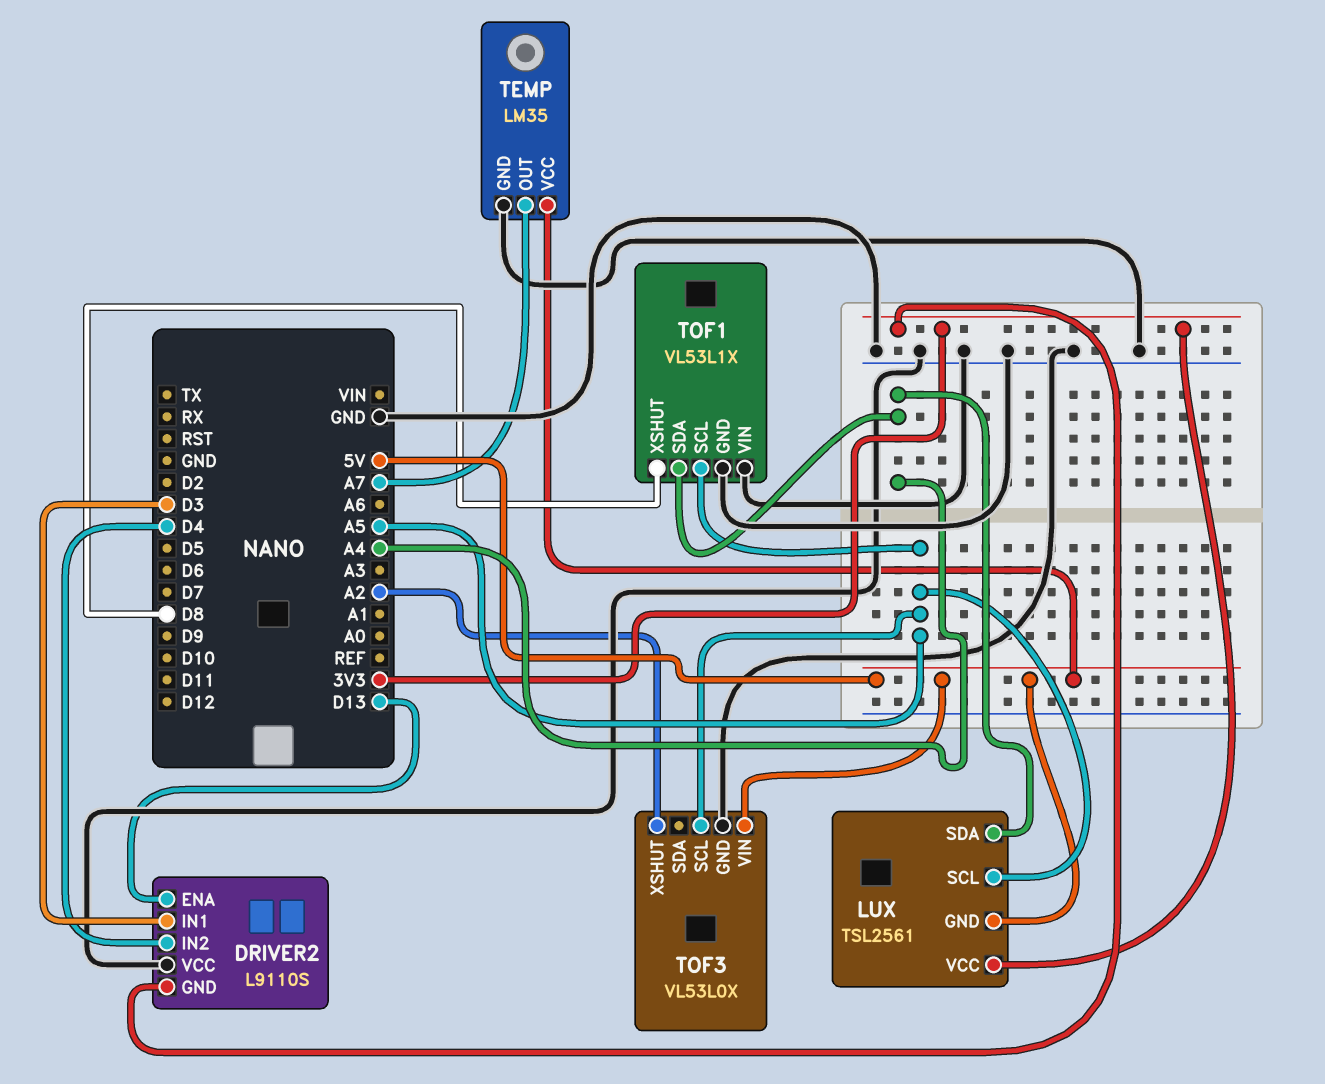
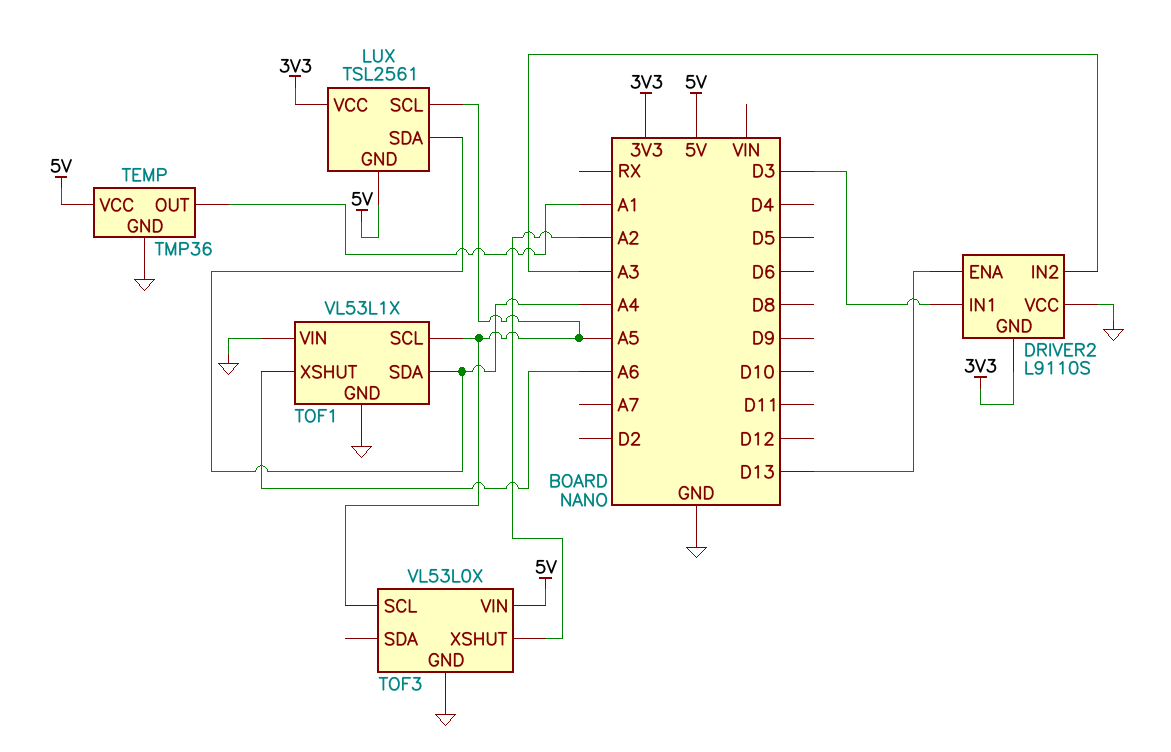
DRIVER2 pin IN2: D4 -> A3
TEMP: LM35 -> TMP36
TEMP pin OUT: A7 -> A1
TOF1 pin XSHUT: D8 -> A6

